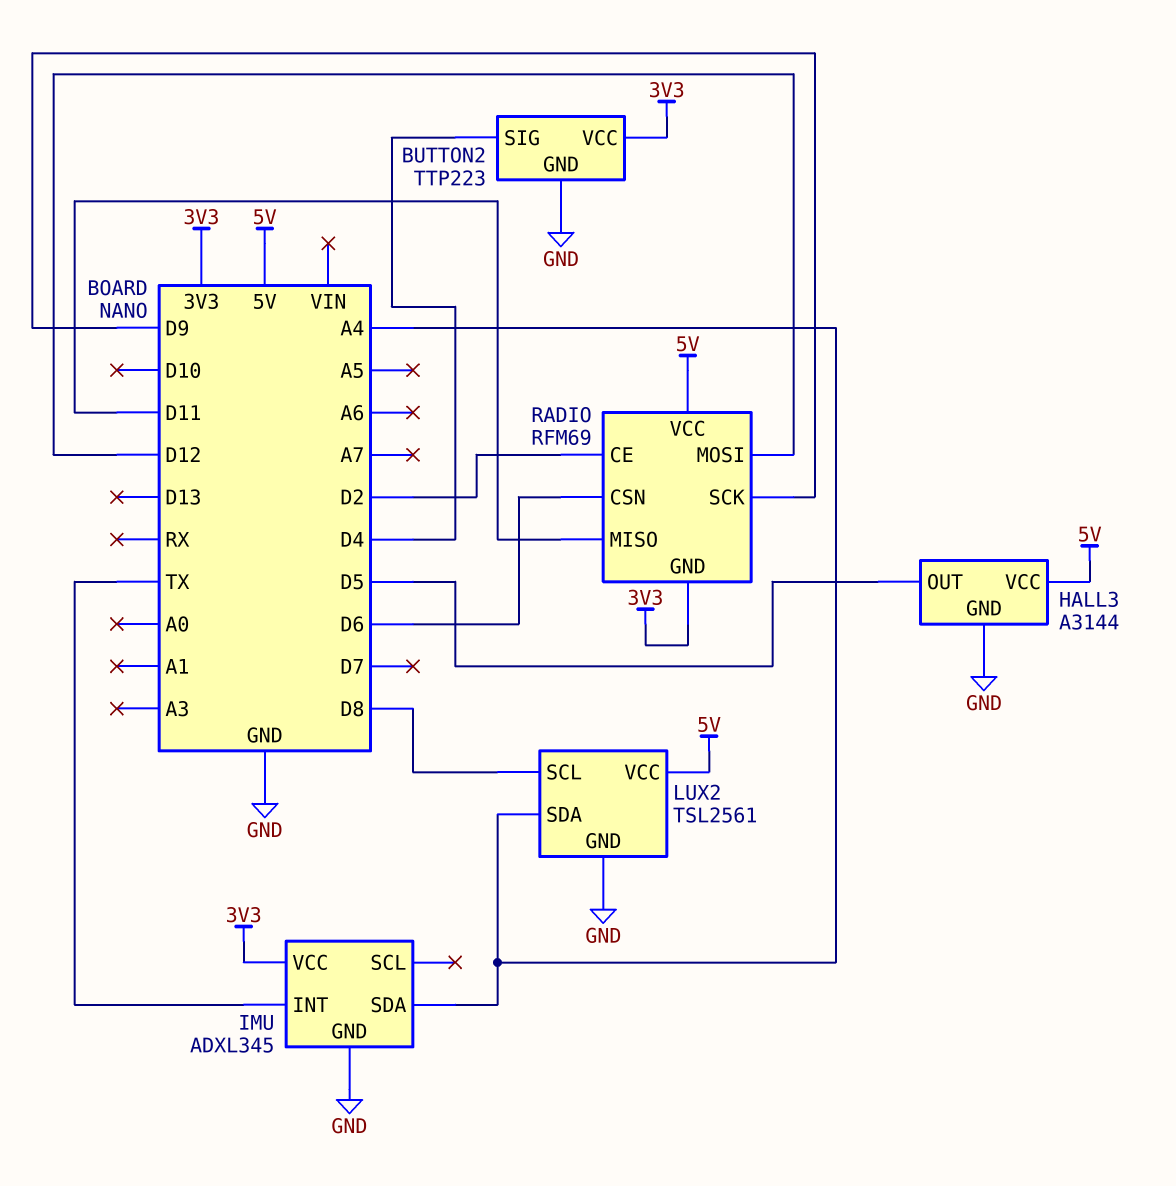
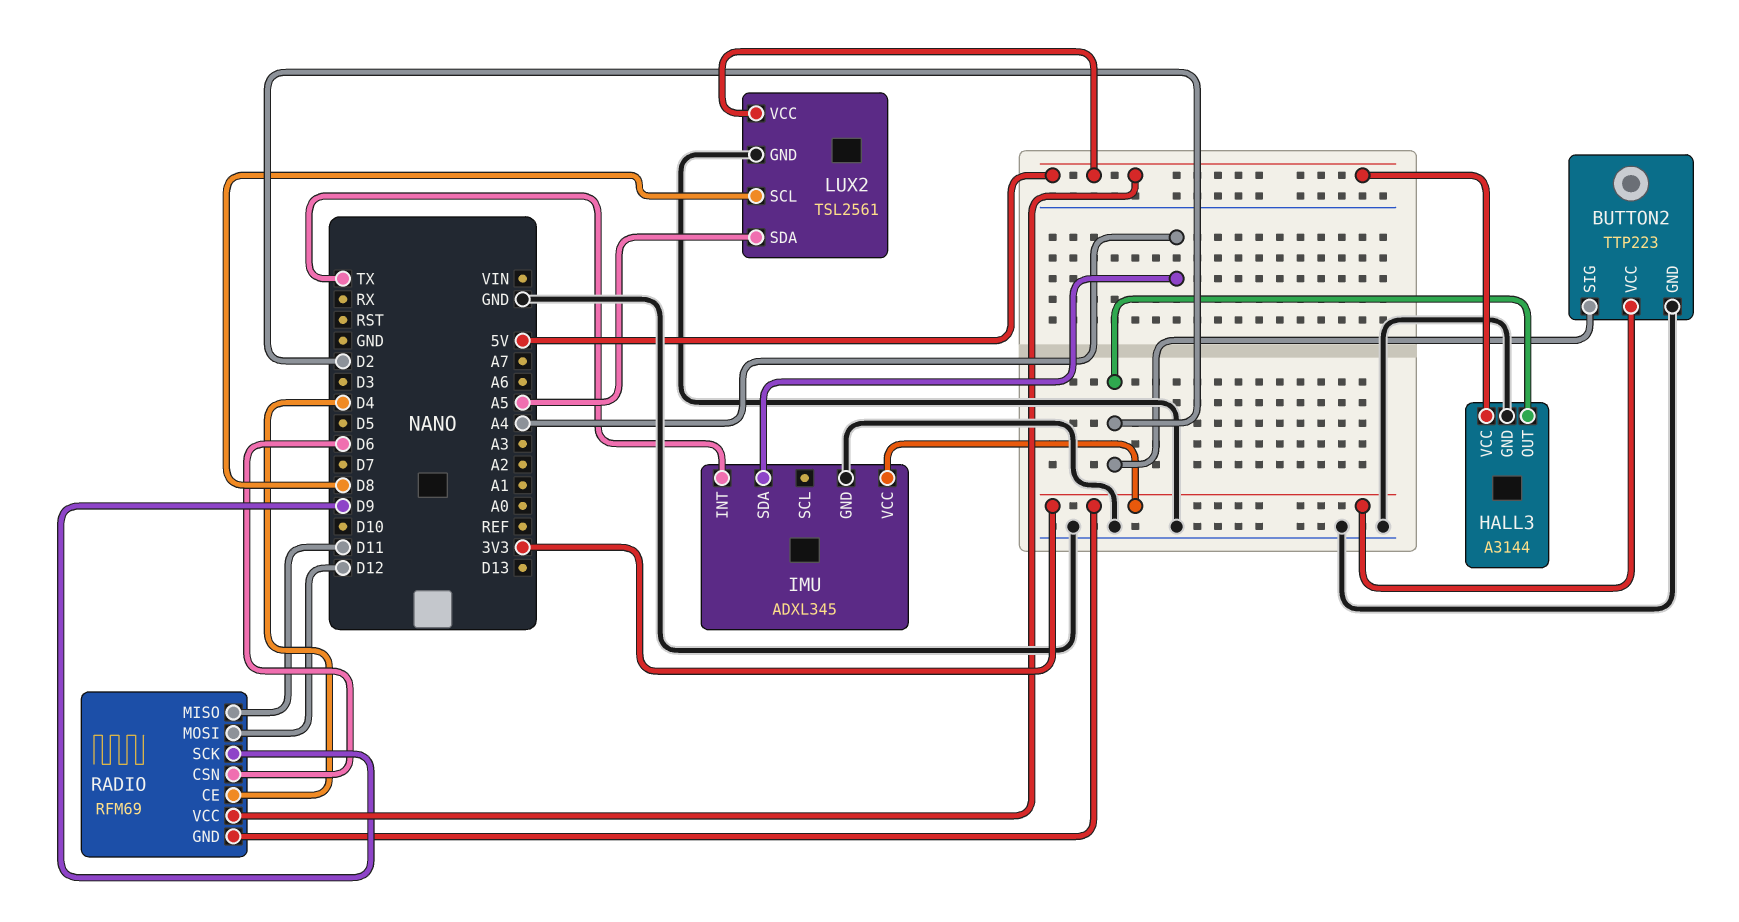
BUTTON2 pin SIG: D4 -> D2
HALL3 pin OUT: D5 -> D2
LUX2 pin SDA: A4 -> A5
RADIO pin CE: D2 -> D4

